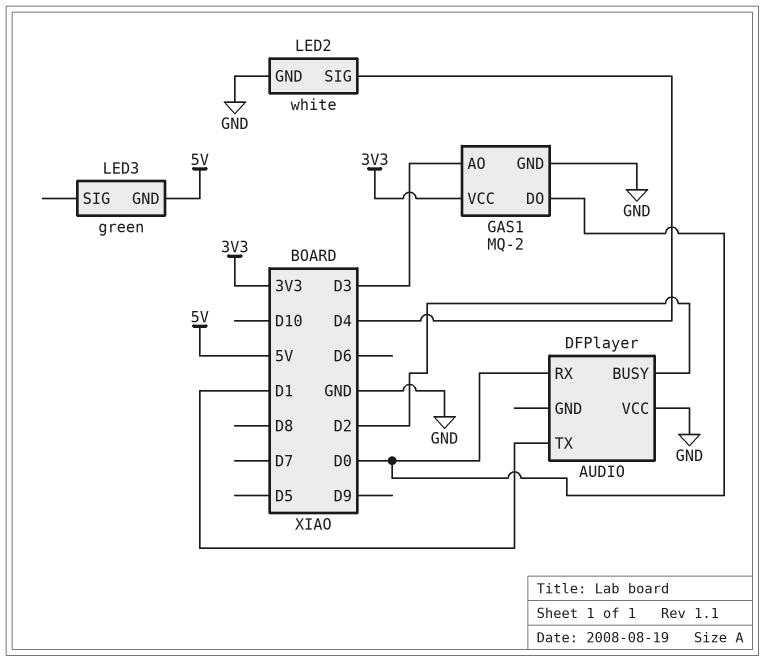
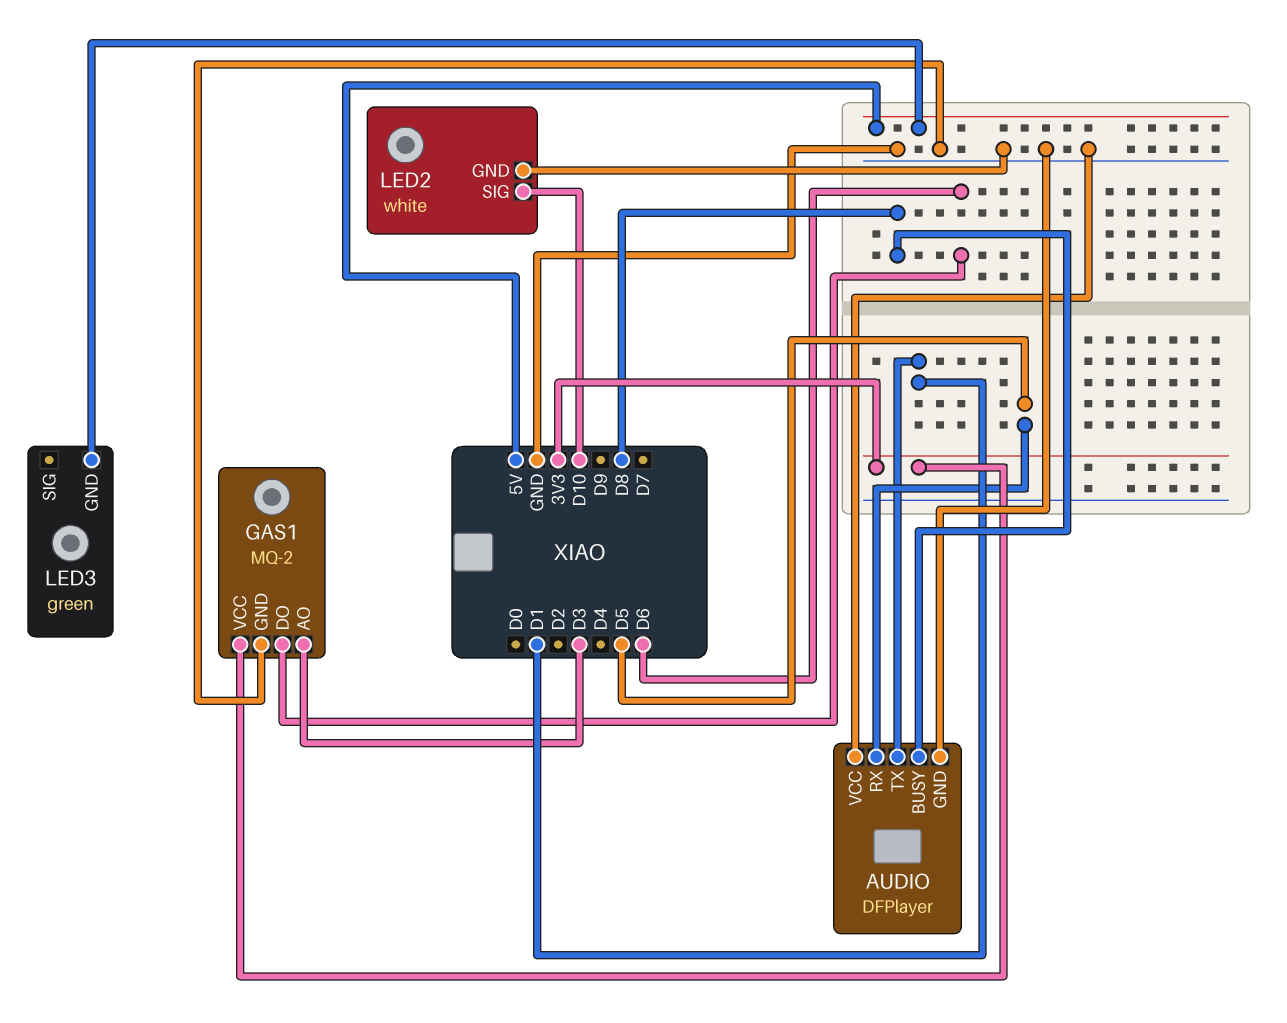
AUDIO pin BUSY: D2 -> D8
AUDIO pin GND: none -> GND
AUDIO pin RX: D0 -> D5
GAS1 pin DO: D0 -> D6
LED2 pin SIG: D4 -> D10

